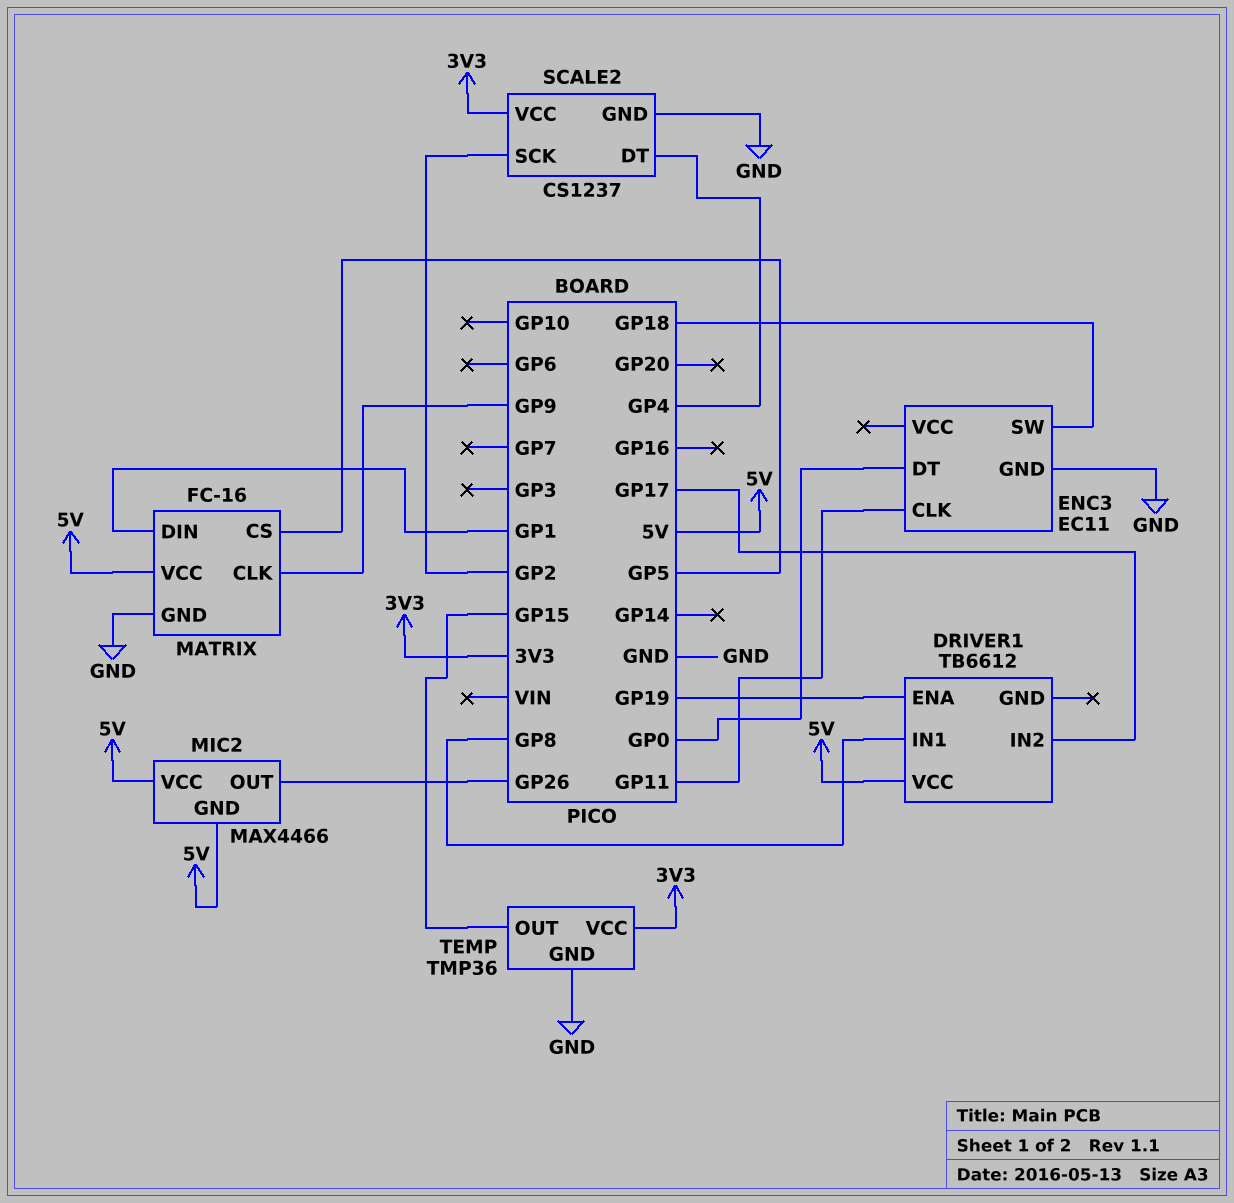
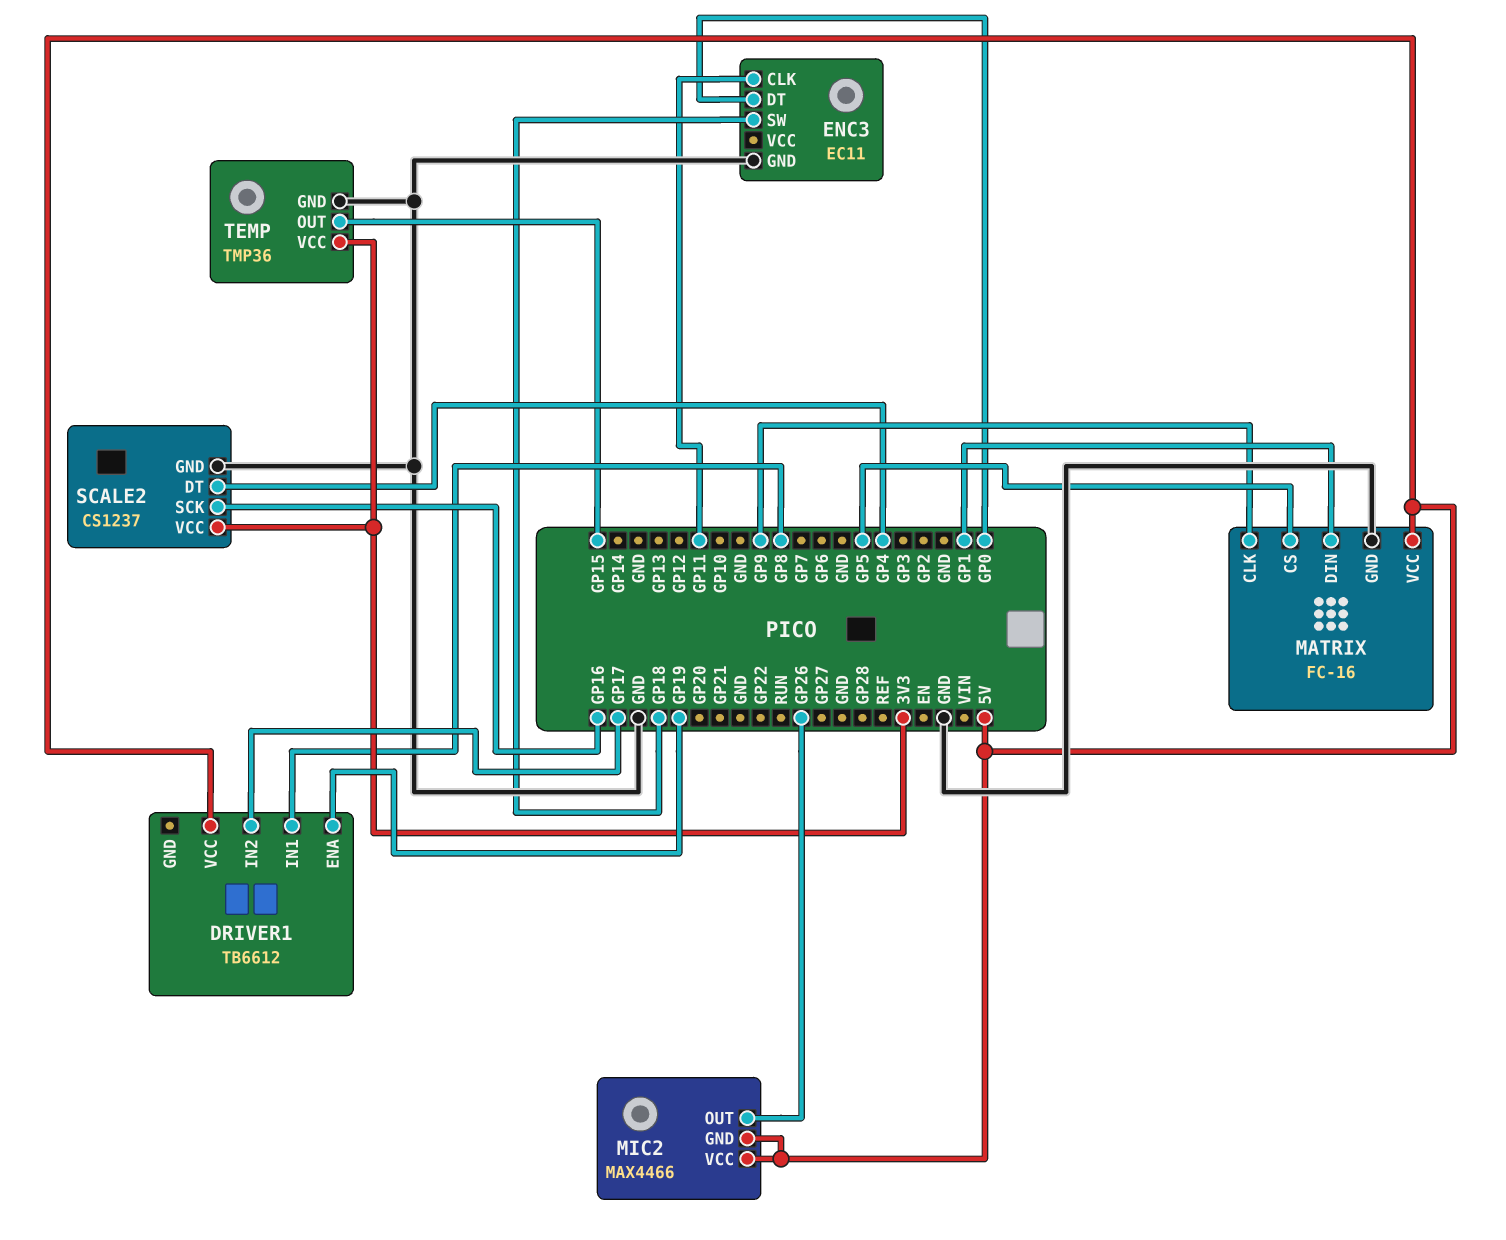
SCALE2 pin SCK: GP2 -> GP16

